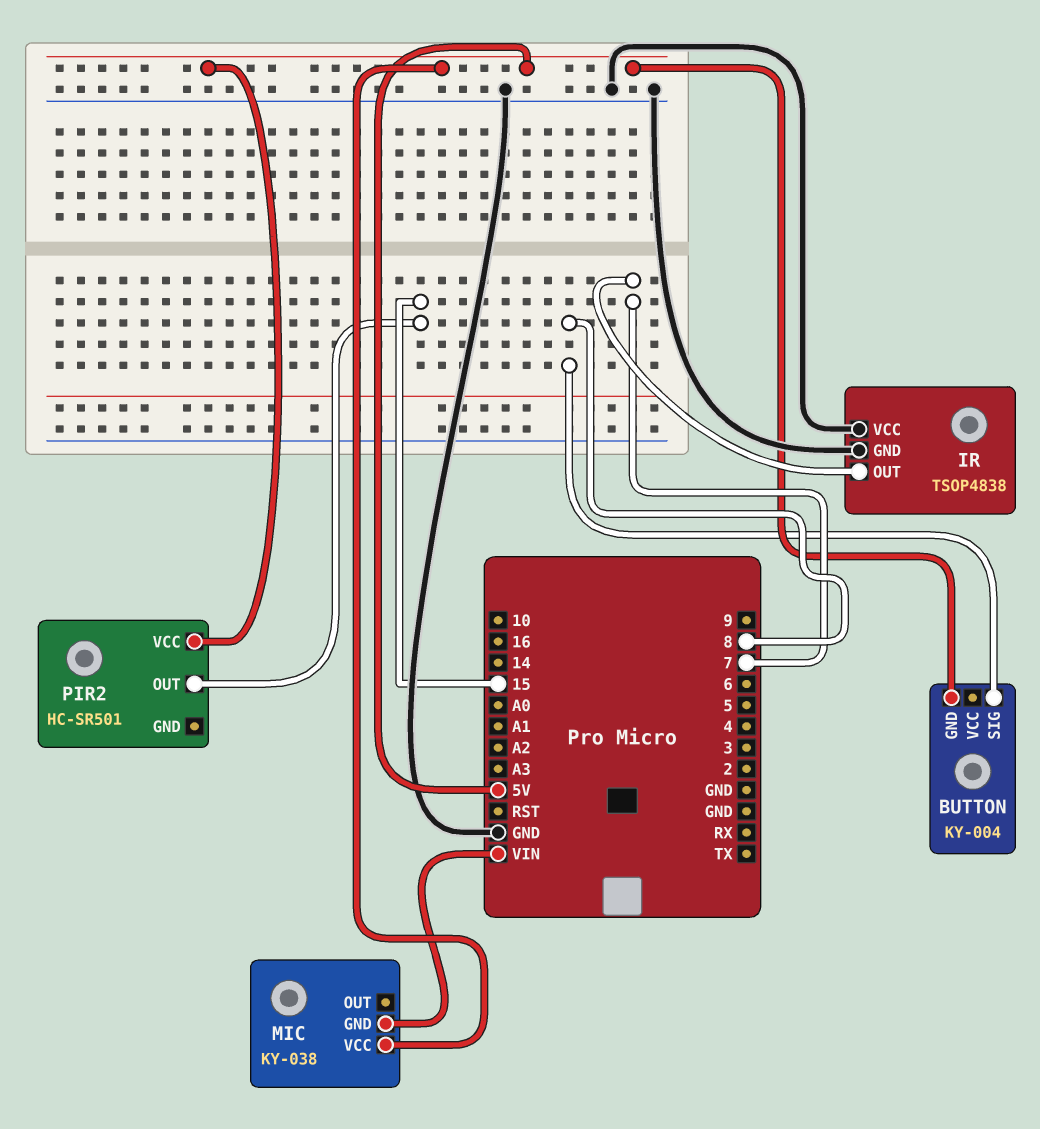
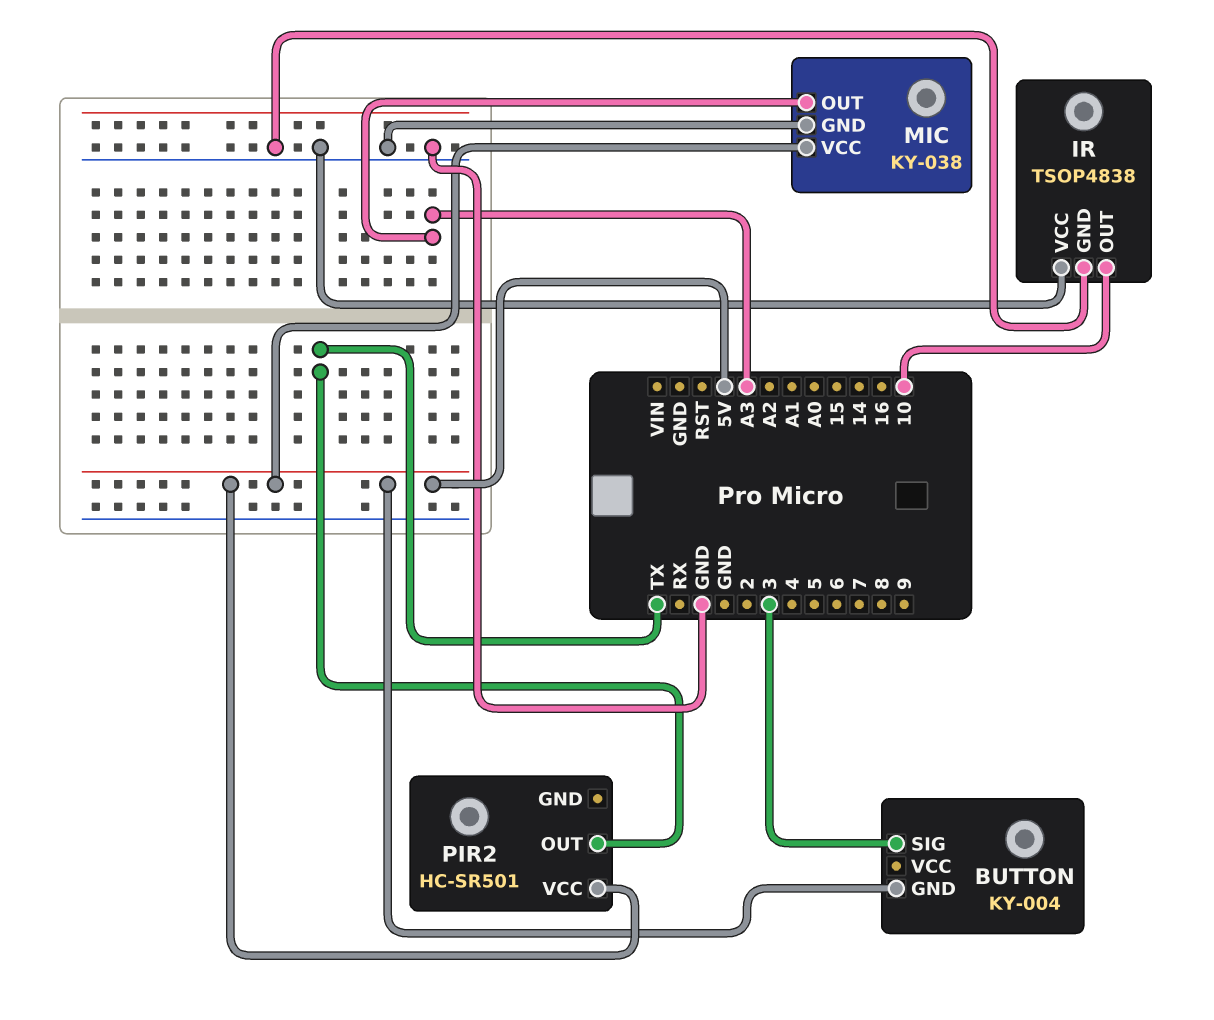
BUTTON pin SIG: 8 -> 3
IR pin OUT: 7 -> 10
MIC pin GND: VIN -> GND
MIC pin OUT: none -> A3
PIR2 pin OUT: 15 -> TX

